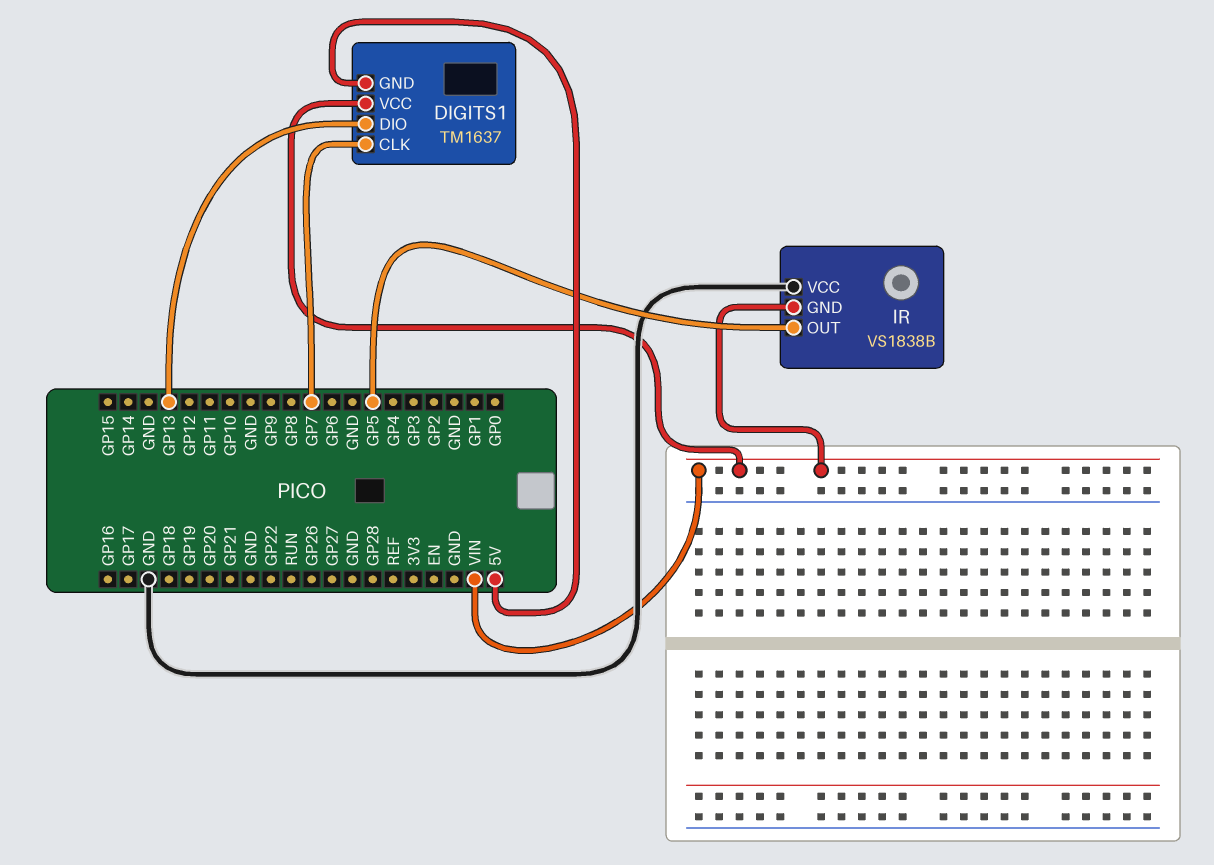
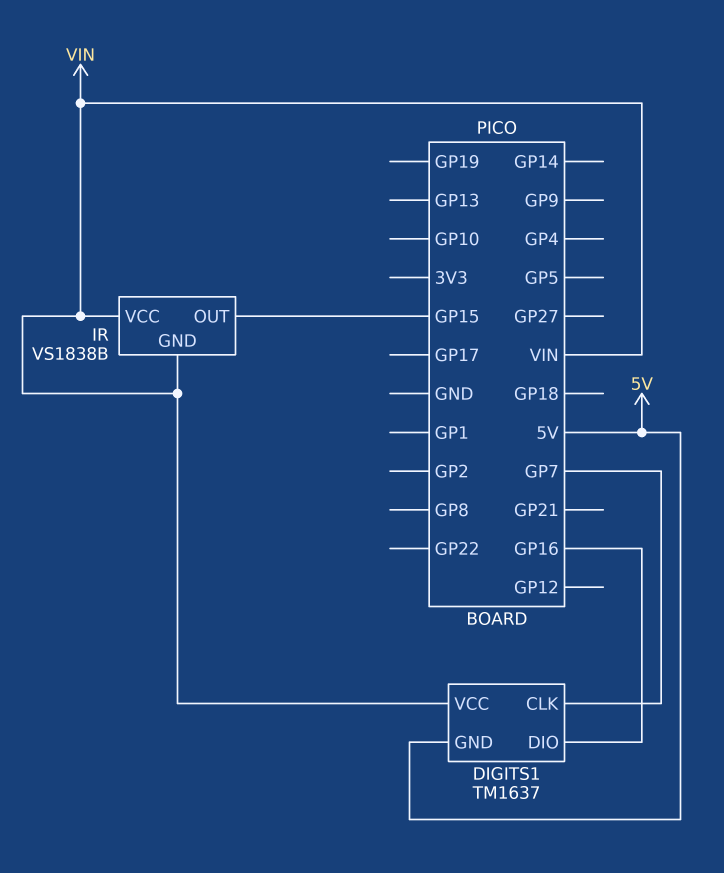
DIGITS1 pin DIO: GP13 -> GP16
IR pin OUT: GP5 -> GP15
IR pin VCC: GND -> VIN

